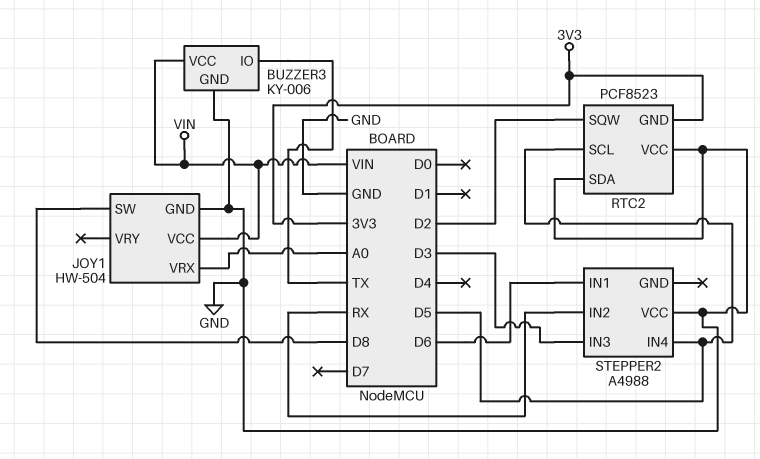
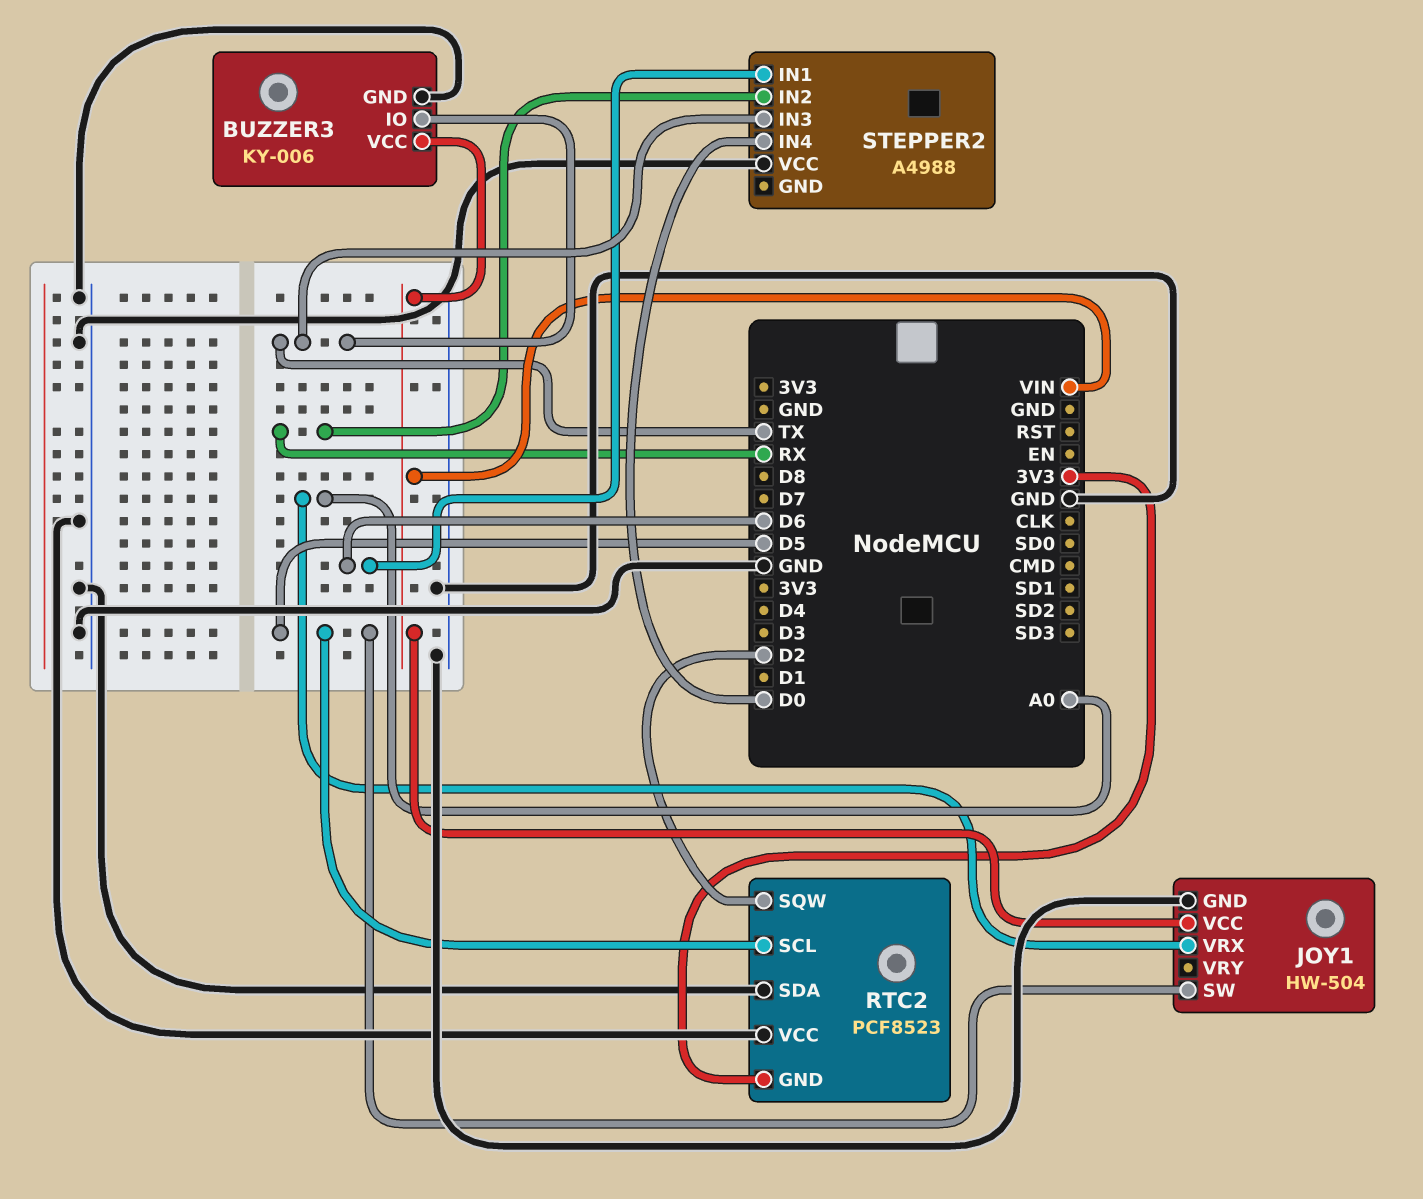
JOY1 pin SW: D8 -> D5
STEPPER2 pin IN3: D3 -> TX
STEPPER2 pin IN4: D5 -> D0

